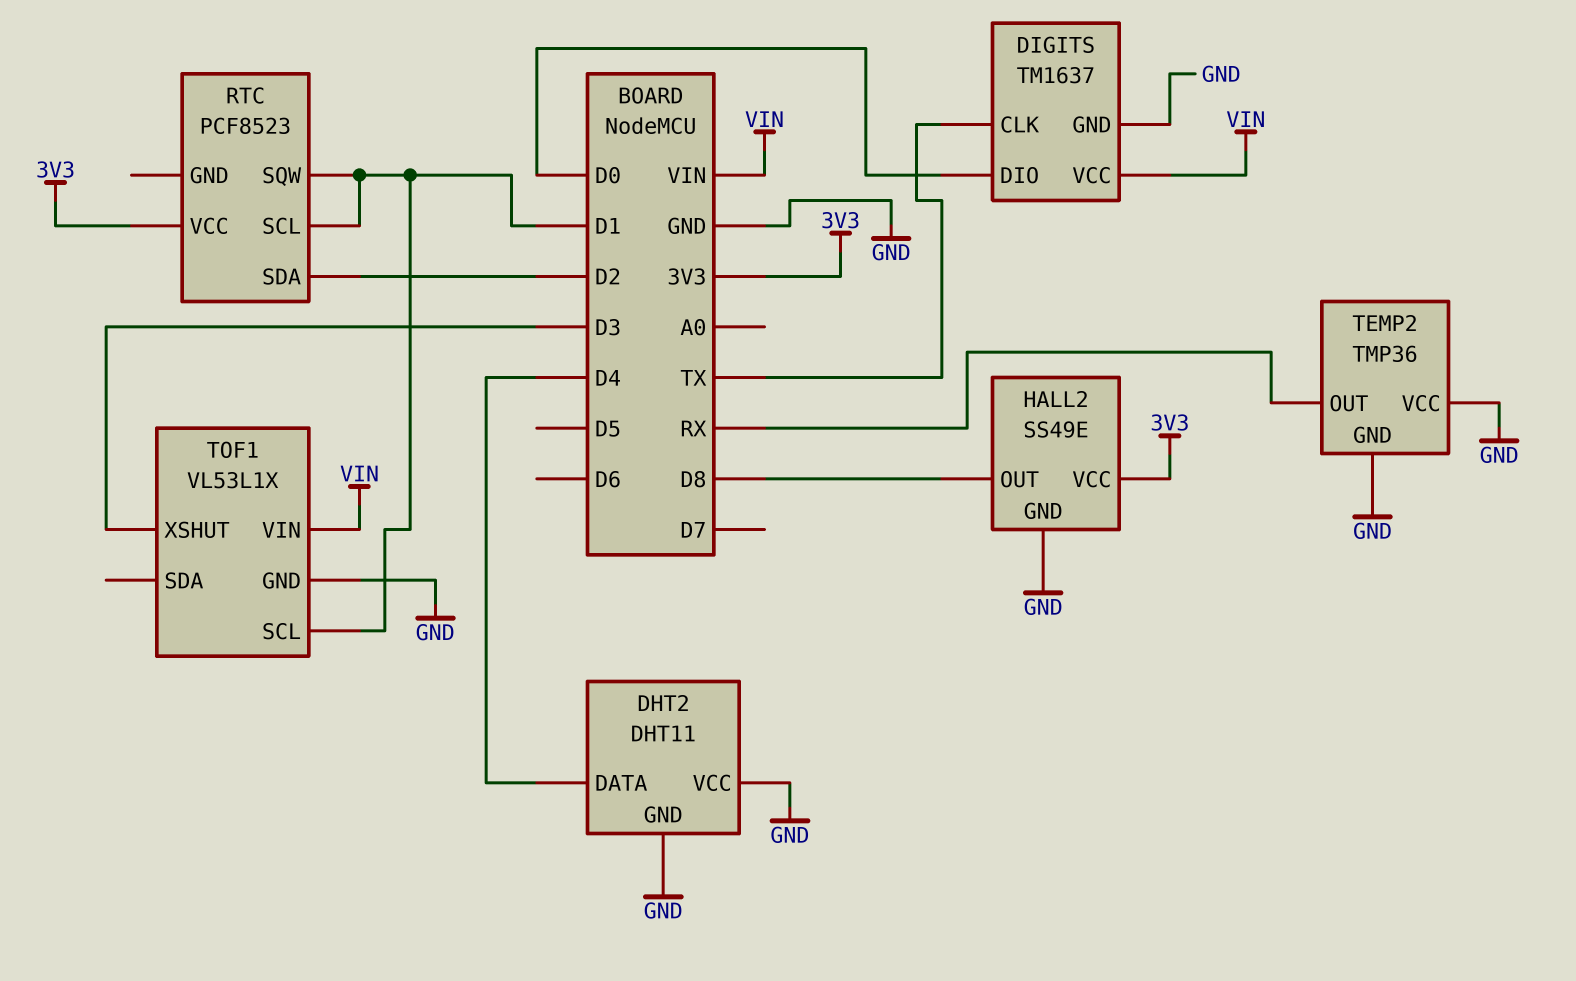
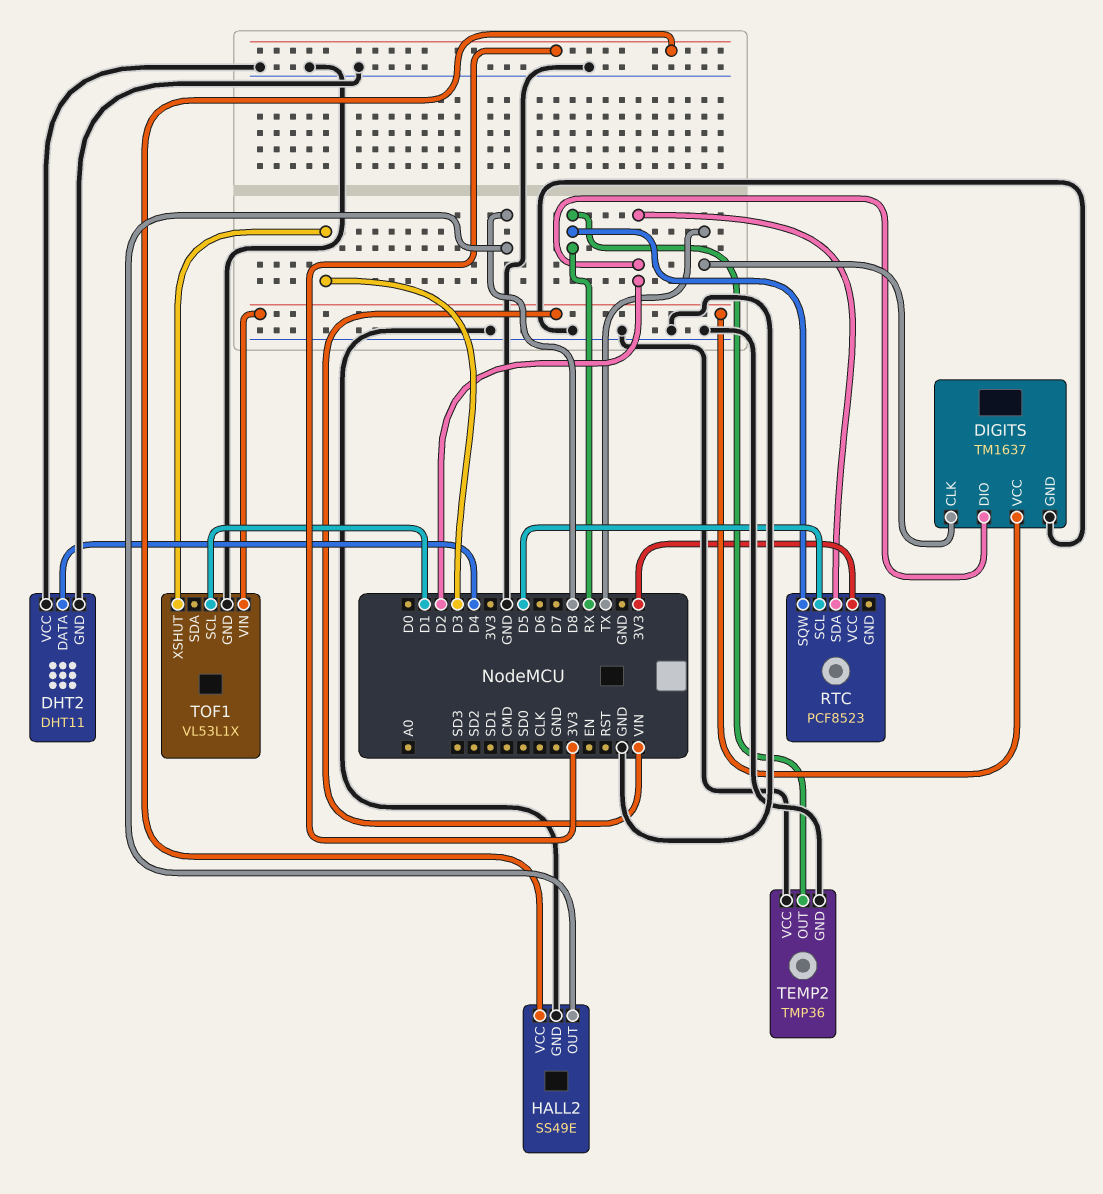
DIGITS pin DIO: D0 -> D2
RTC pin SCL: D1 -> D5
RTC pin SQW: D1 -> RX

